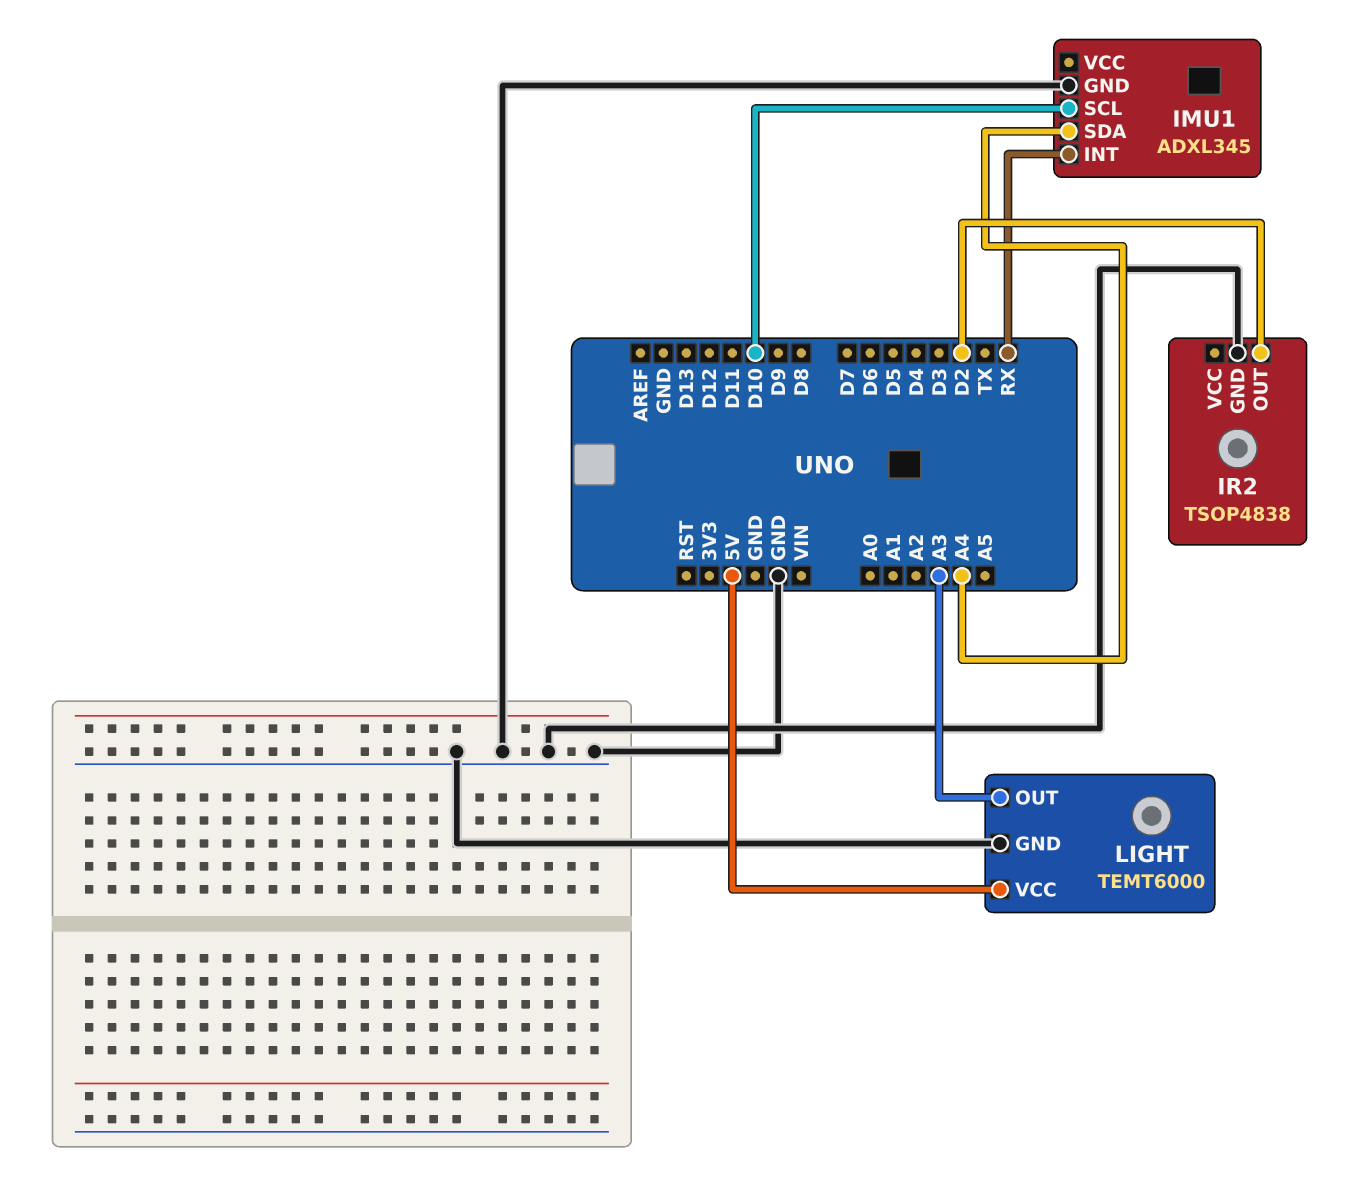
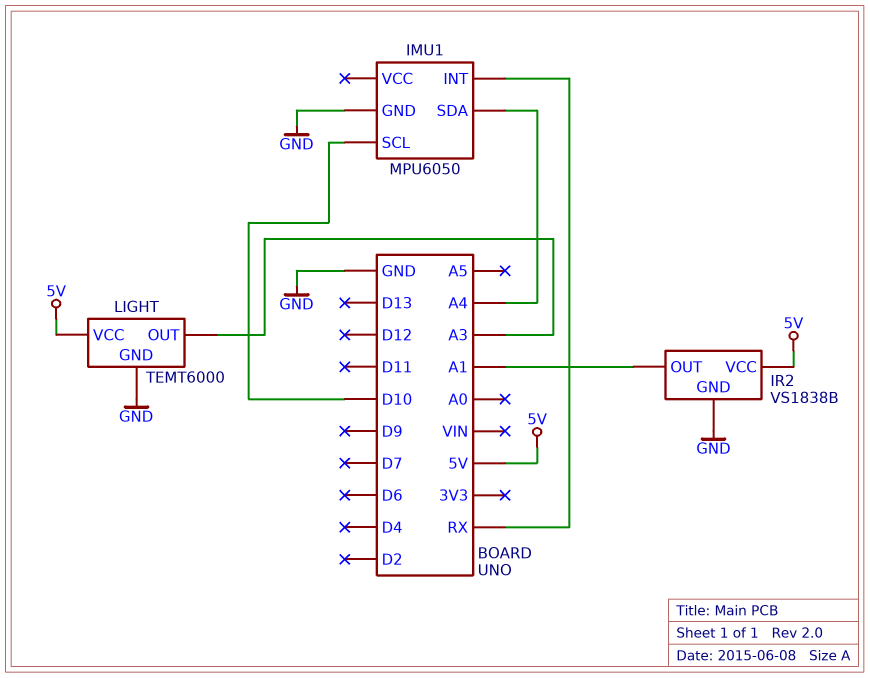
IMU1: ADXL345 -> MPU6050
IR2: TSOP4838 -> VS1838B
IR2 pin OUT: D2 -> A1
IR2 pin VCC: none -> 5V

